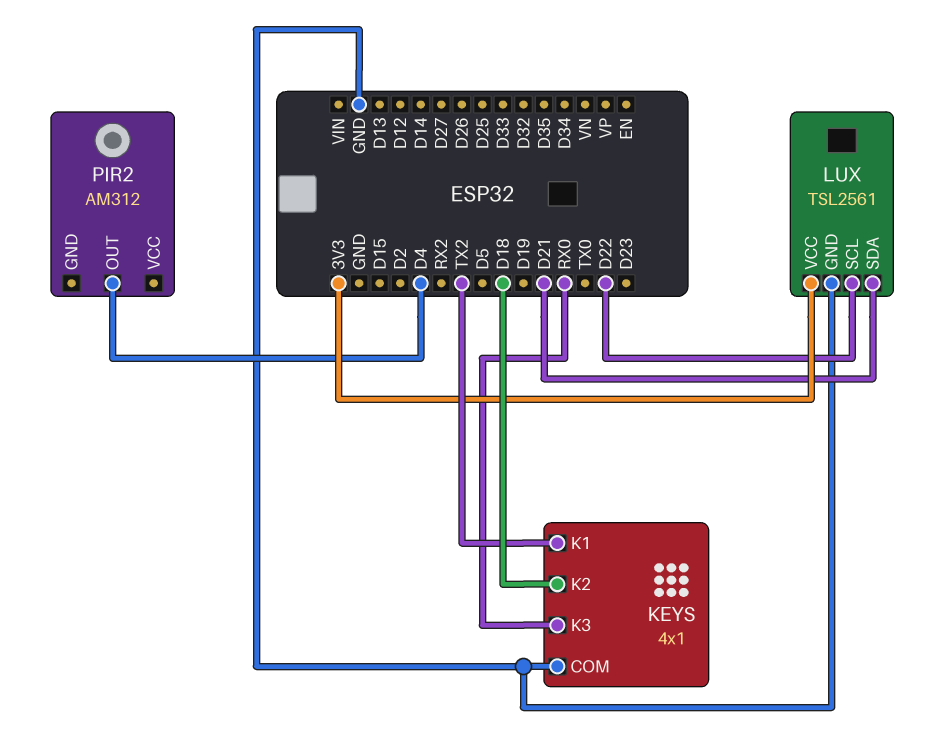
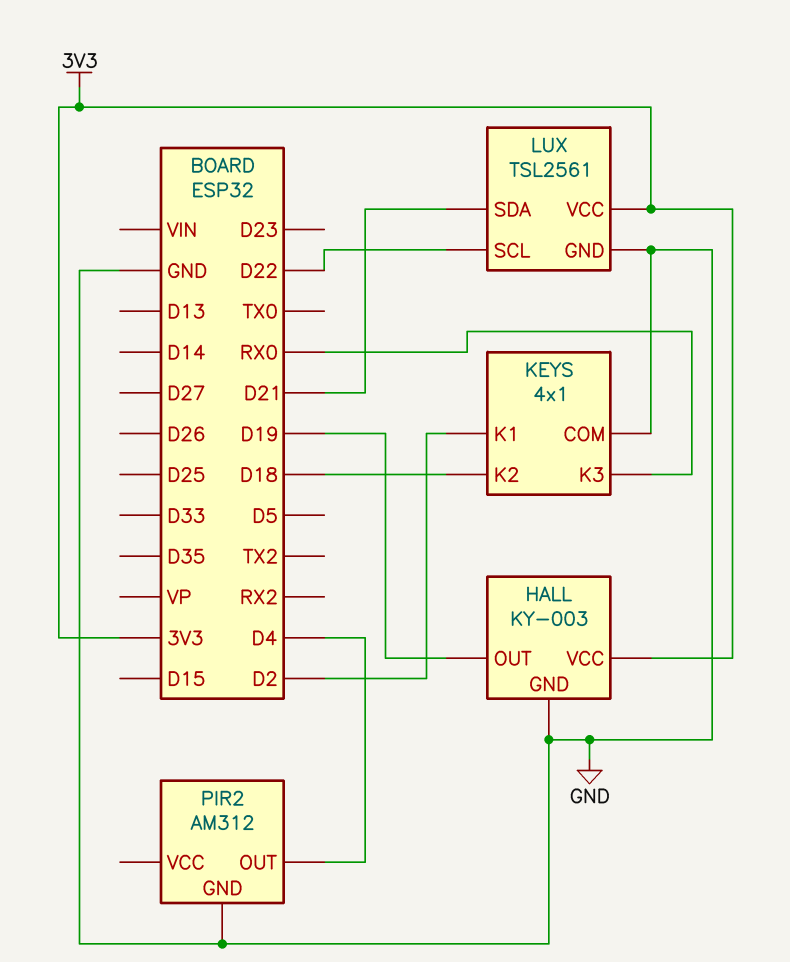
HALL: none -> KY-003
HALL pin GND: none -> GND
HALL pin OUT: none -> D19
HALL pin VCC: none -> 3V3
KEYS pin K1: TX2 -> D2
PIR2 pin GND: none -> GND

